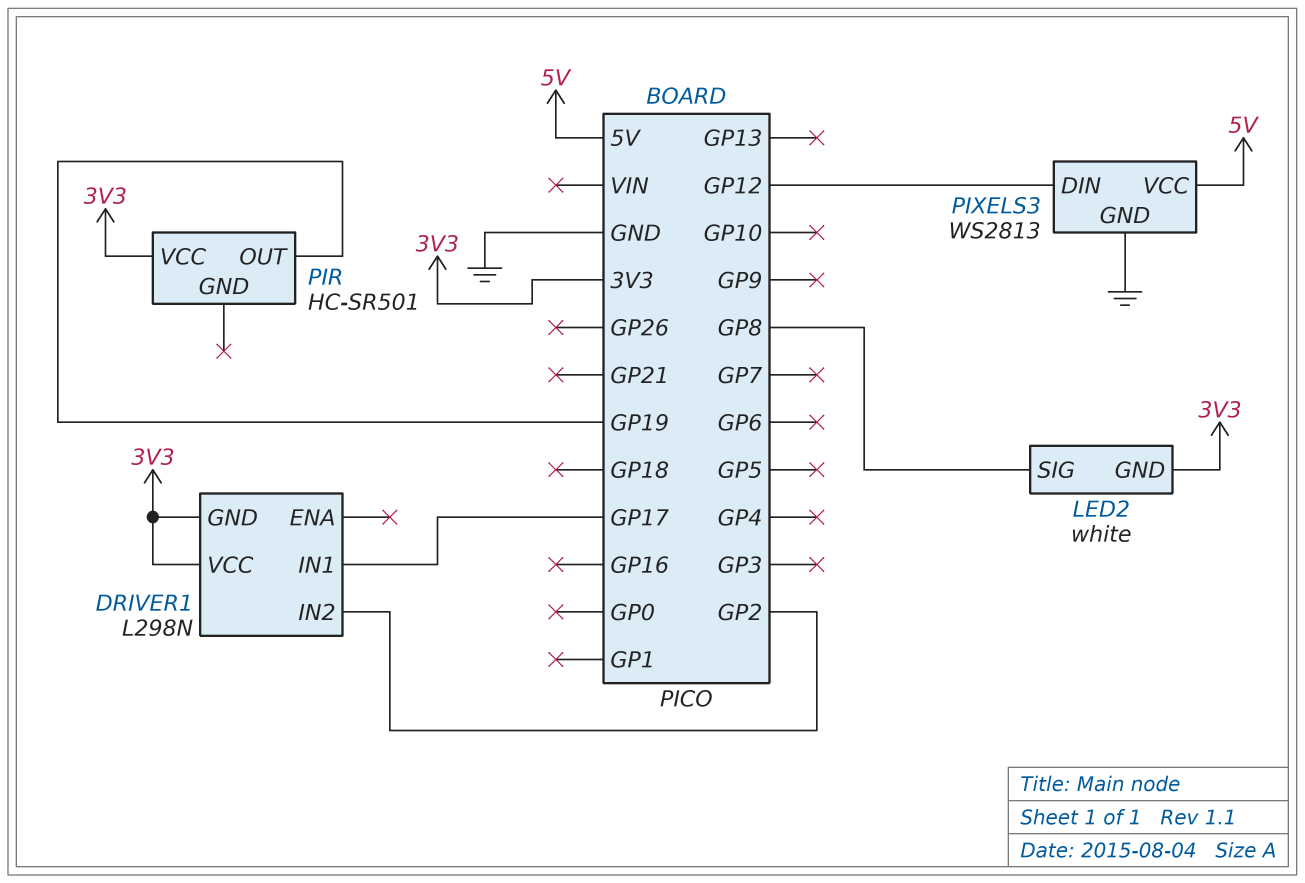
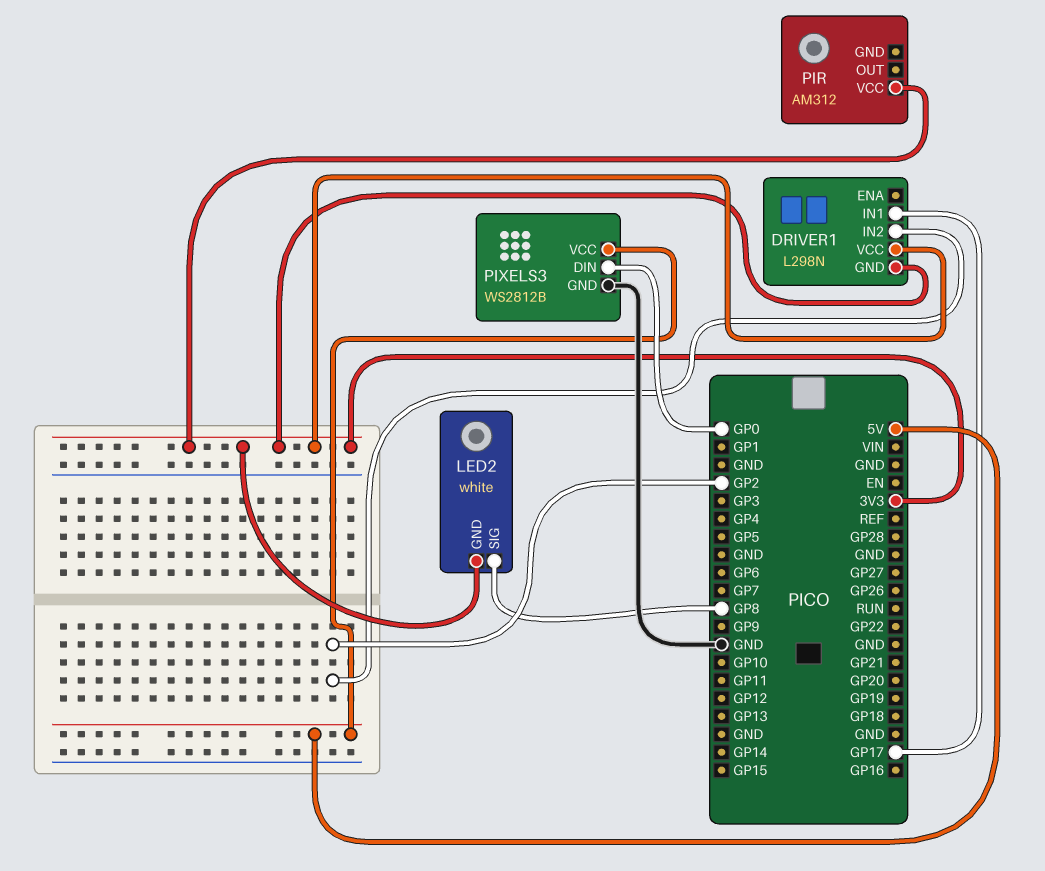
PIR: HC-SR501 -> AM312
PIR pin OUT: GP19 -> none
PIXELS3: WS2813 -> WS2812B
PIXELS3 pin DIN: GP12 -> GP0

